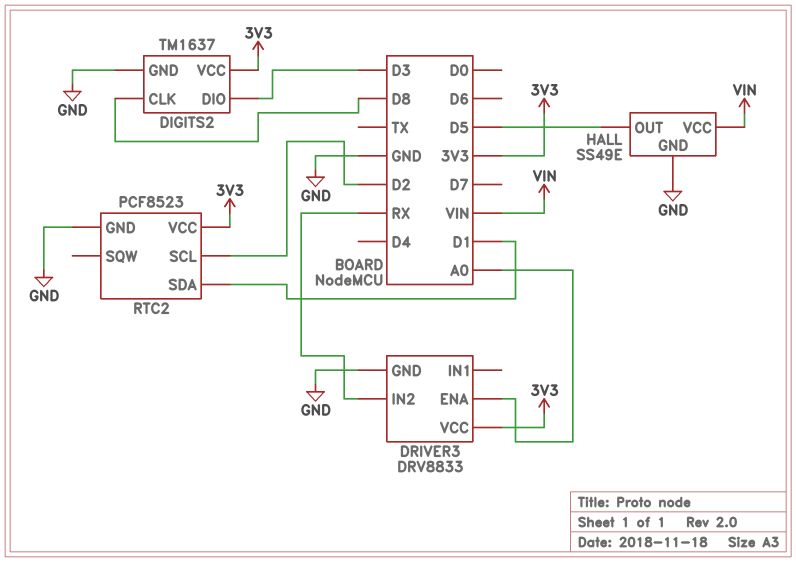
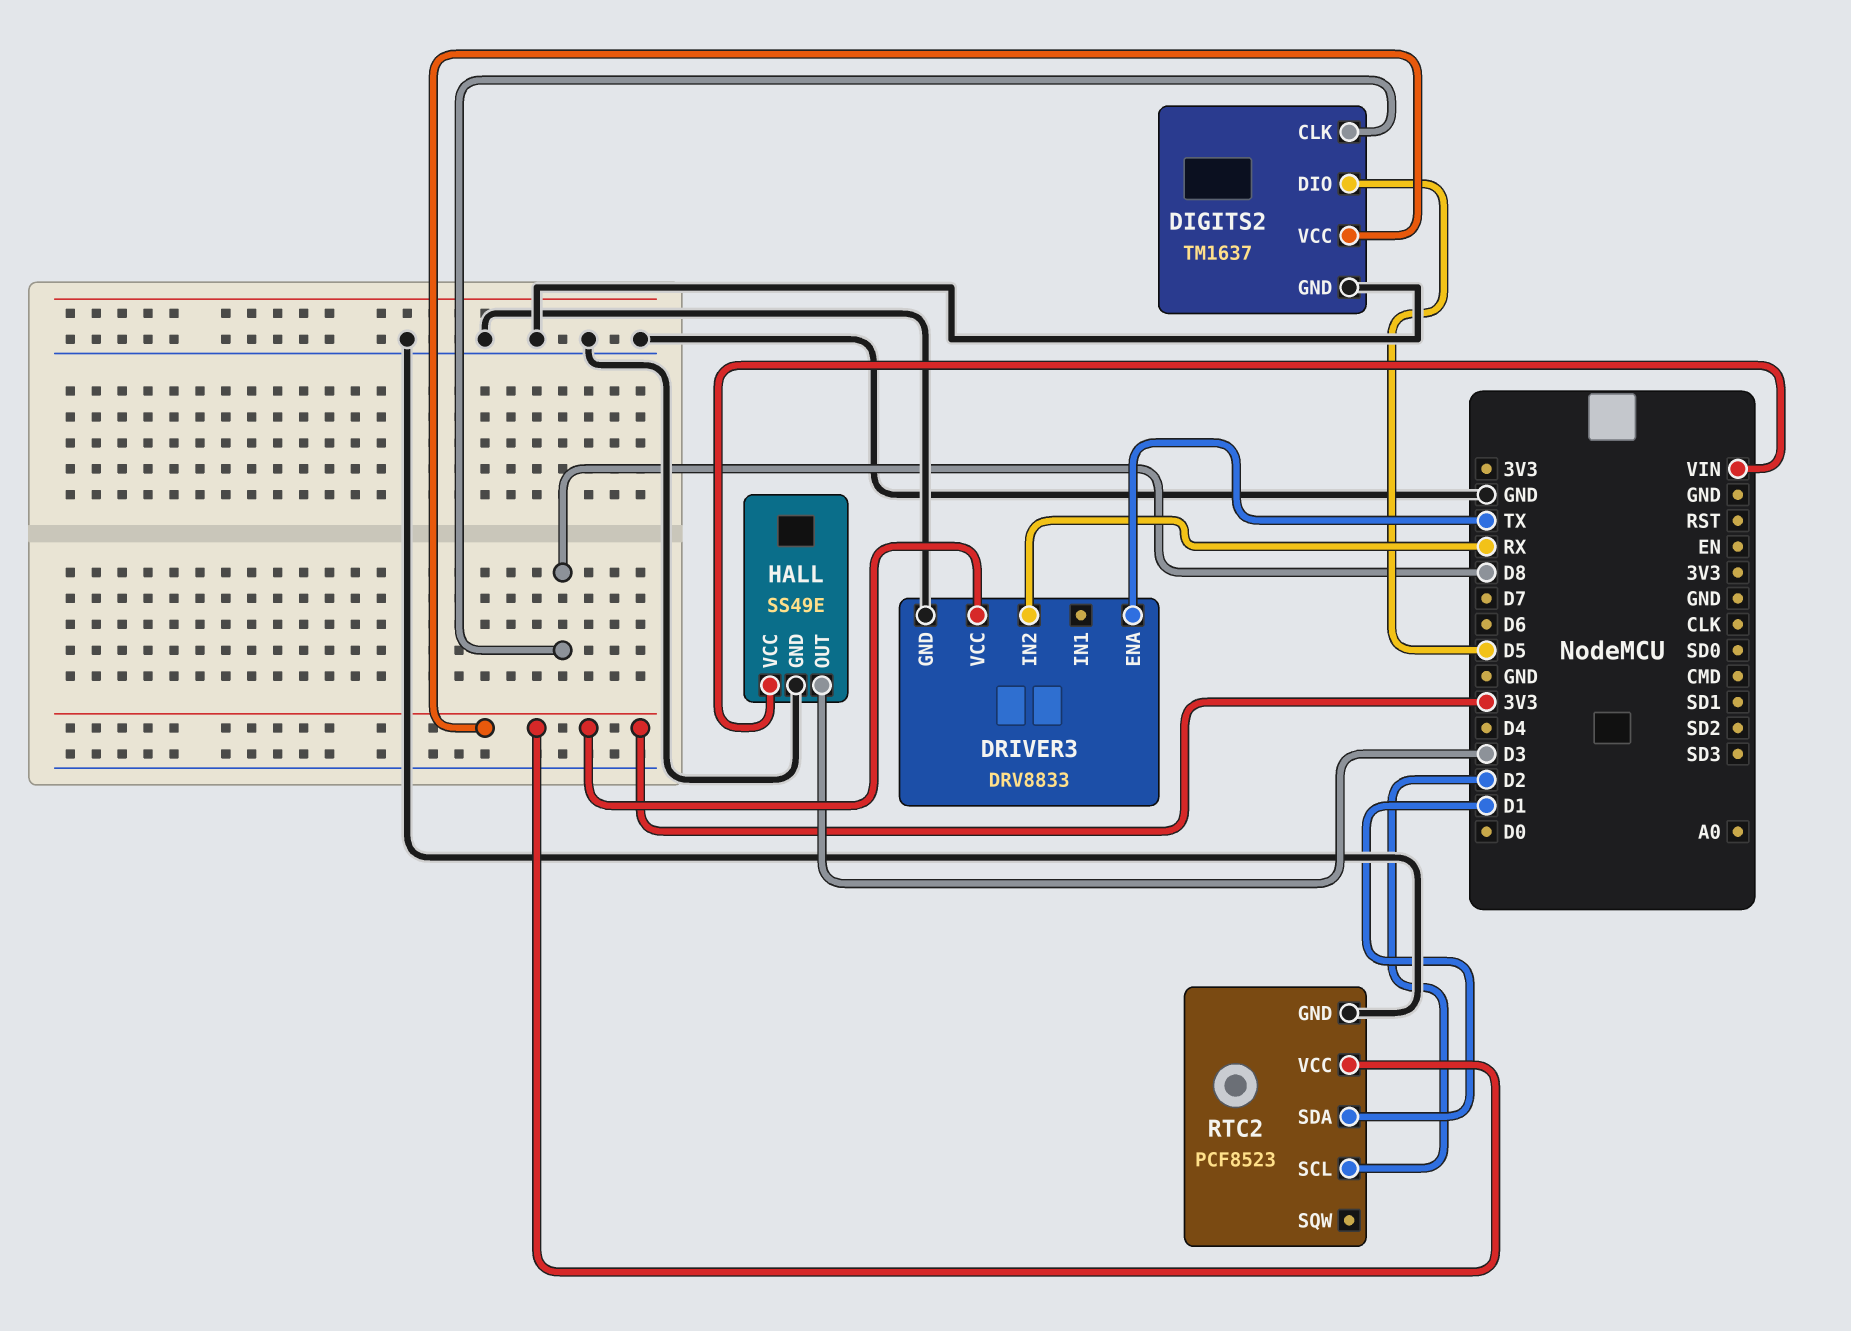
DIGITS2 pin DIO: D3 -> D5
DRIVER3 pin ENA: A0 -> TX
HALL pin OUT: D5 -> D3

